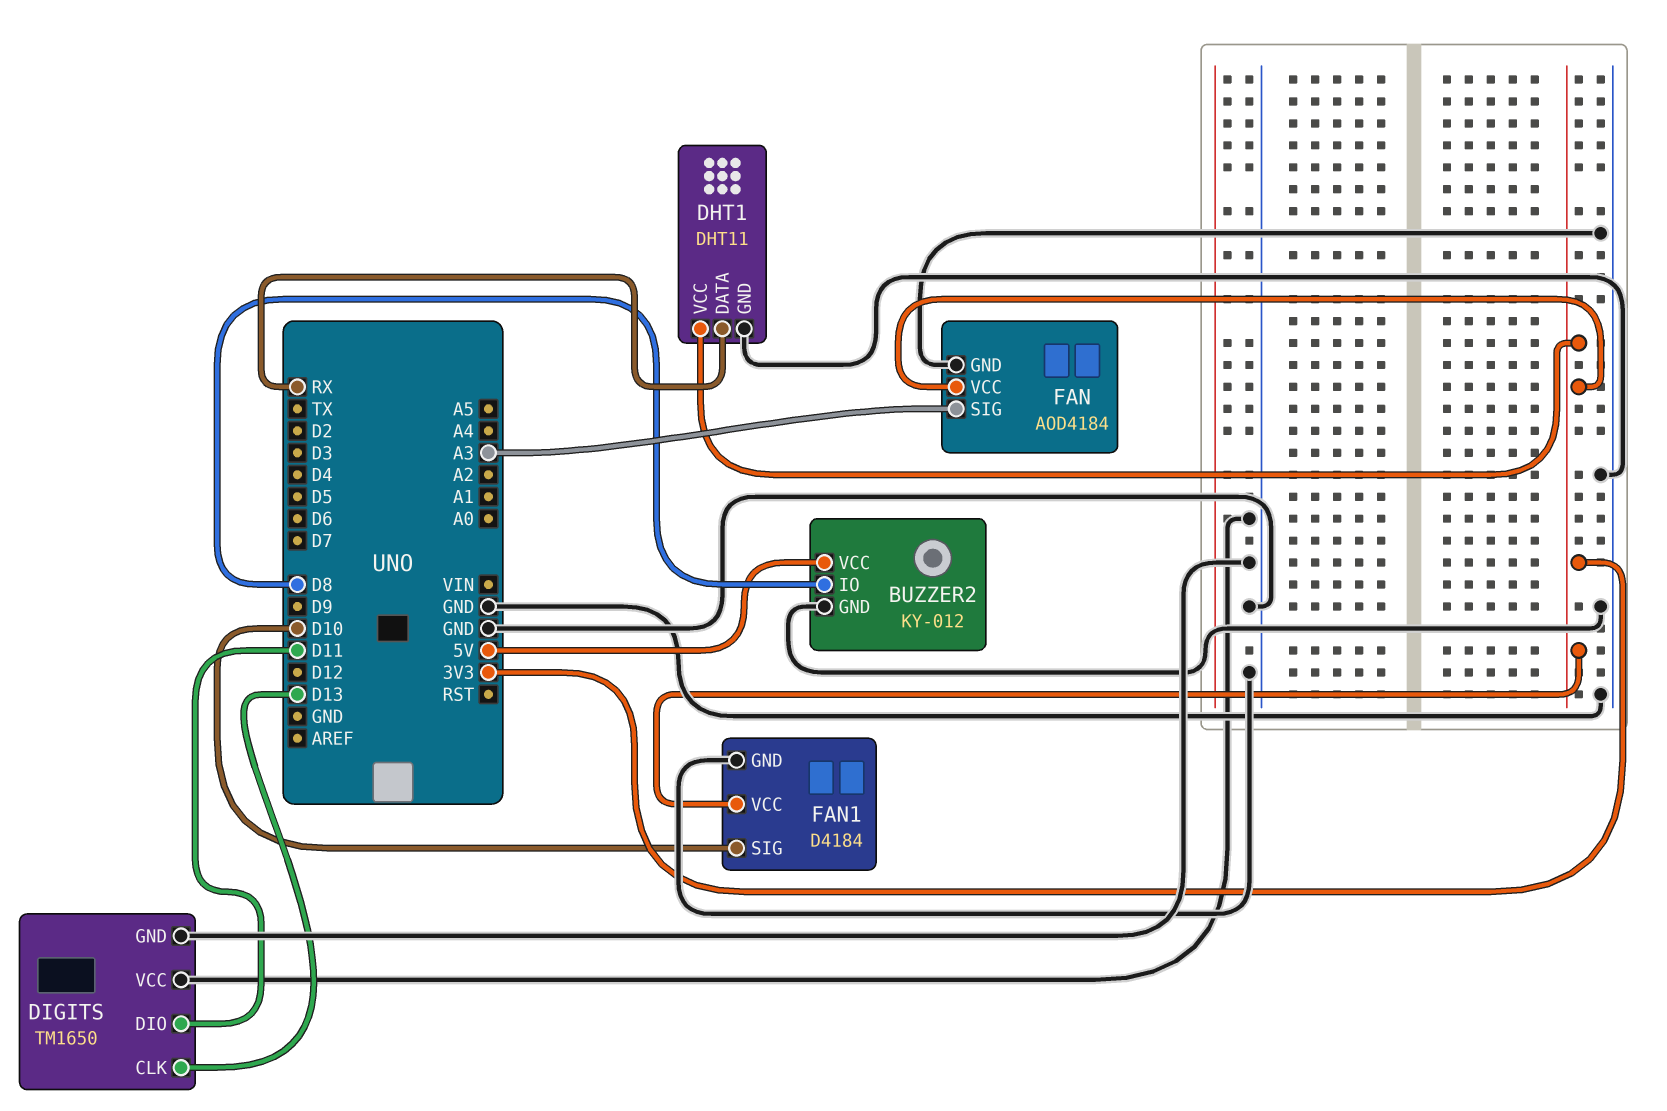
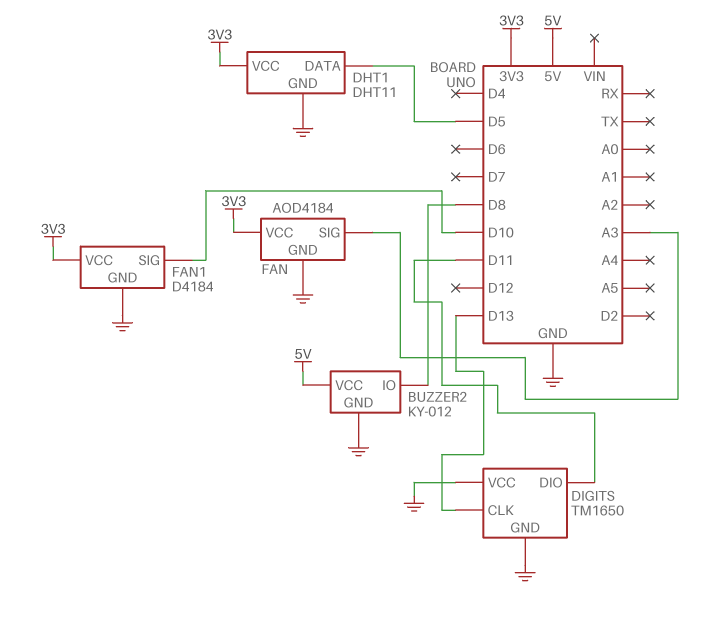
DHT1 pin DATA: RX -> D5

